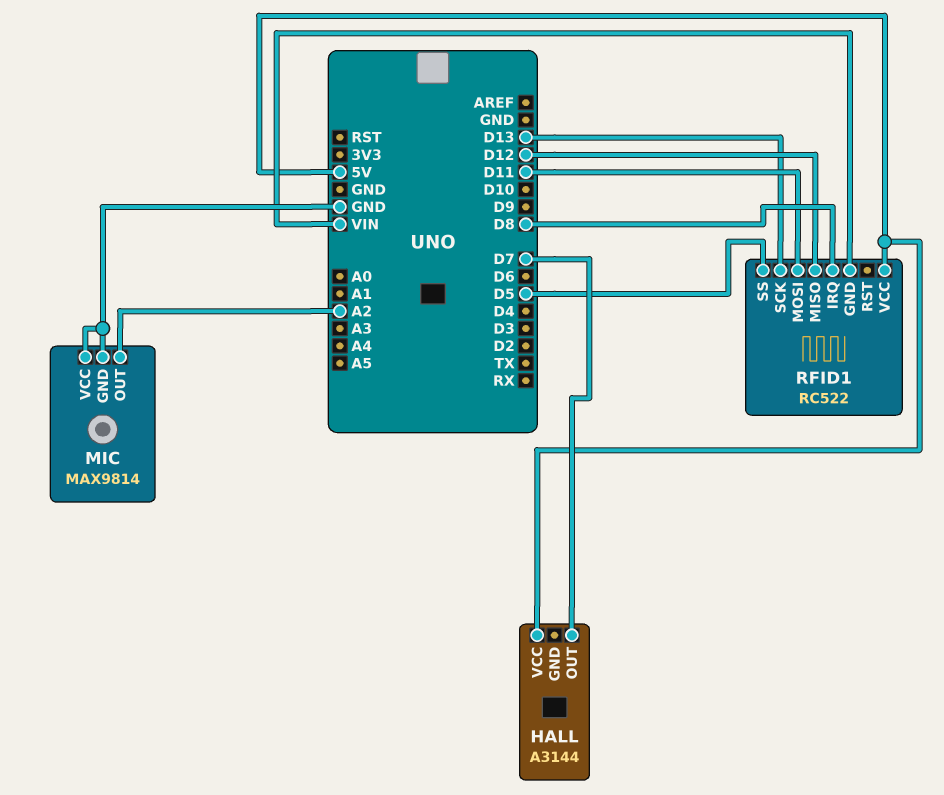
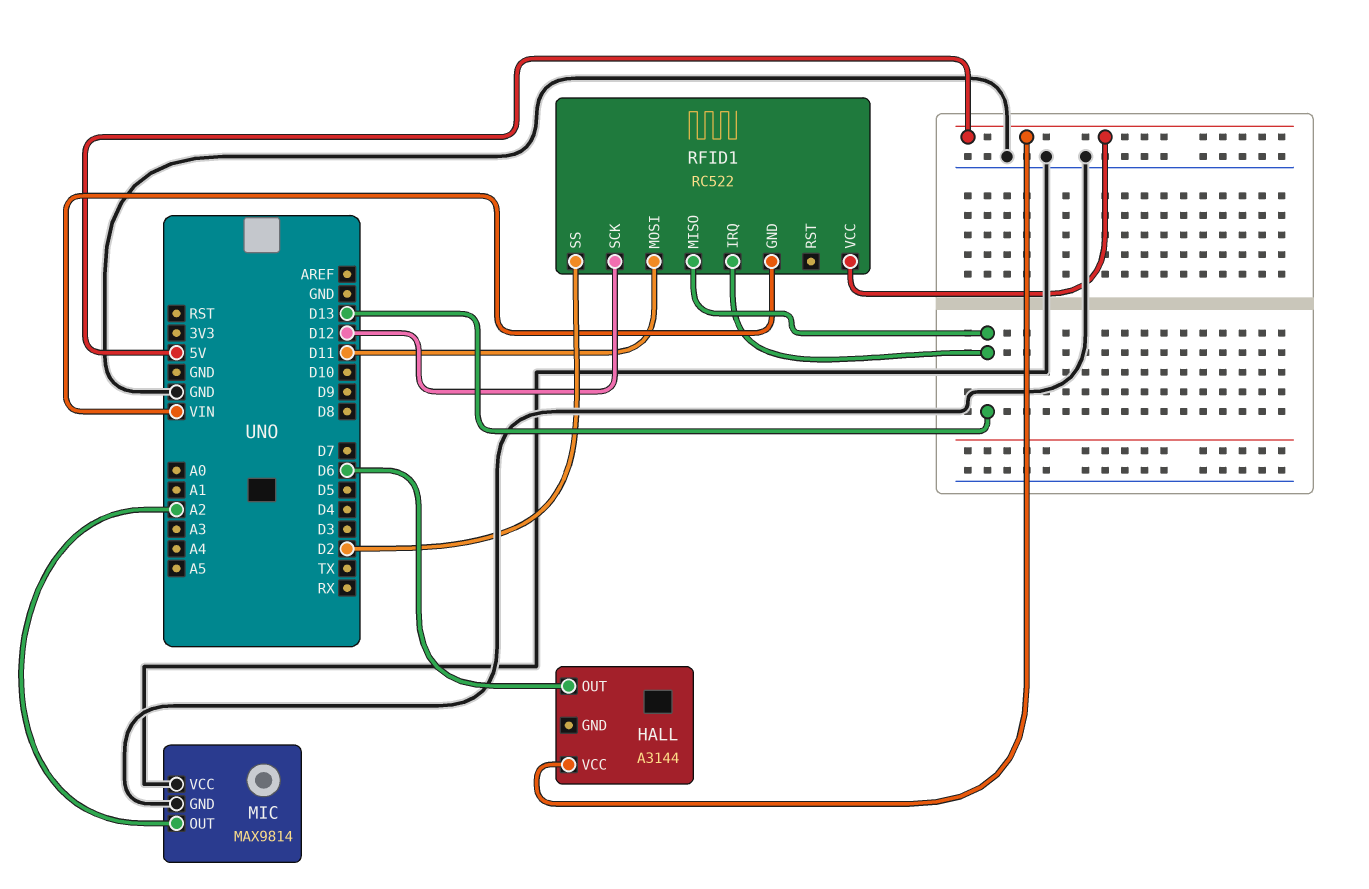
HALL pin OUT: D7 -> D6
RFID1 pin IRQ: D8 -> D13
RFID1 pin MISO: D12 -> D13
RFID1 pin SCK: D13 -> D12
RFID1 pin SS: D5 -> D2

